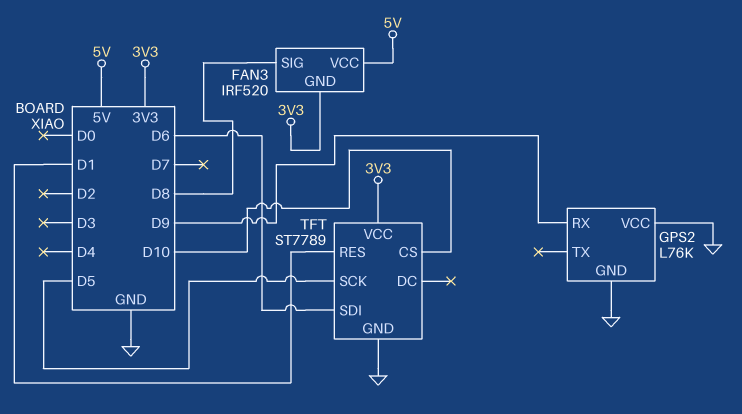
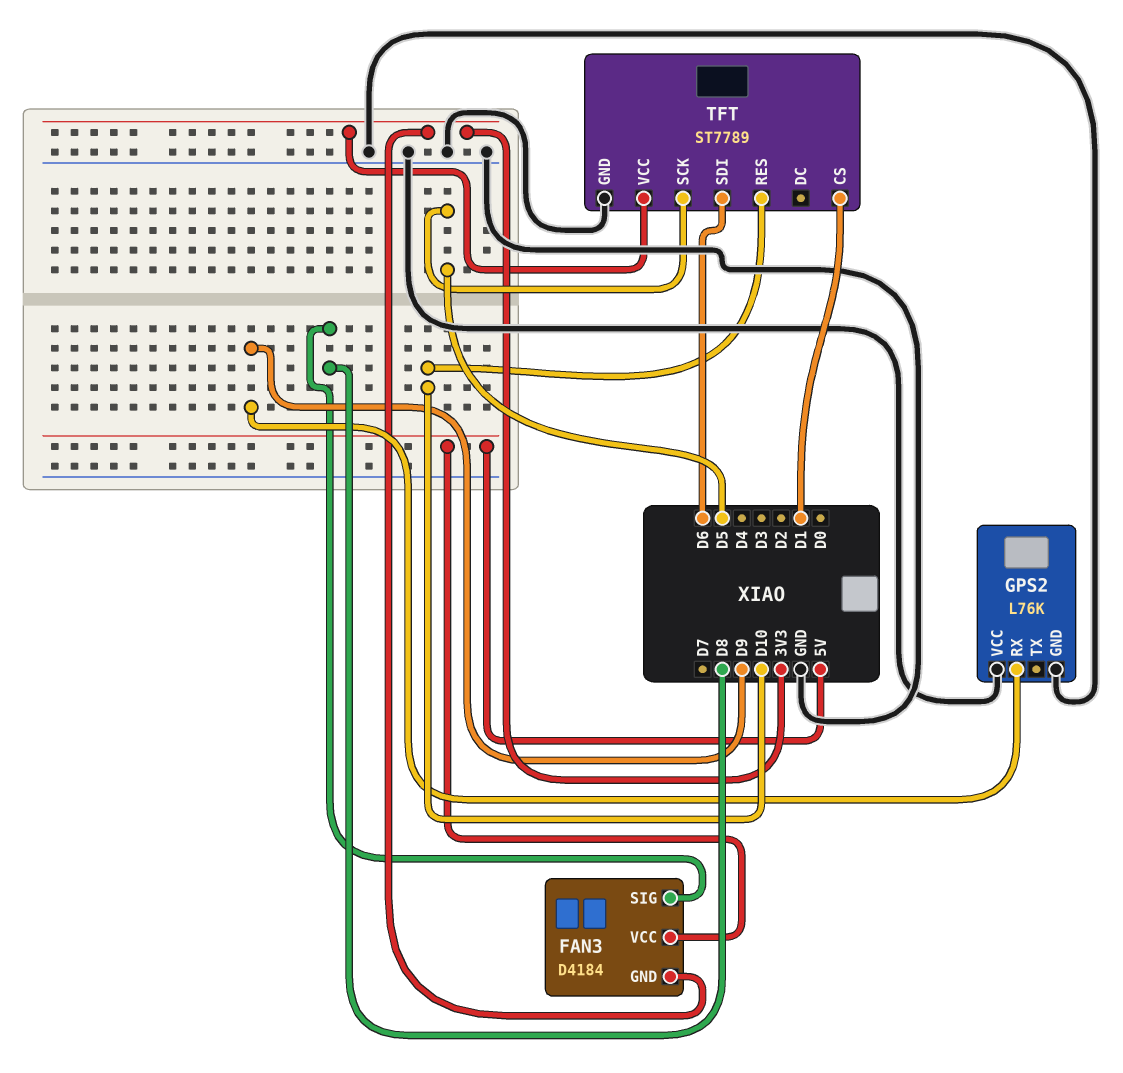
FAN3: IRF520 -> D4184
TFT pin CS: D10 -> D1
TFT pin RES: D1 -> D10

